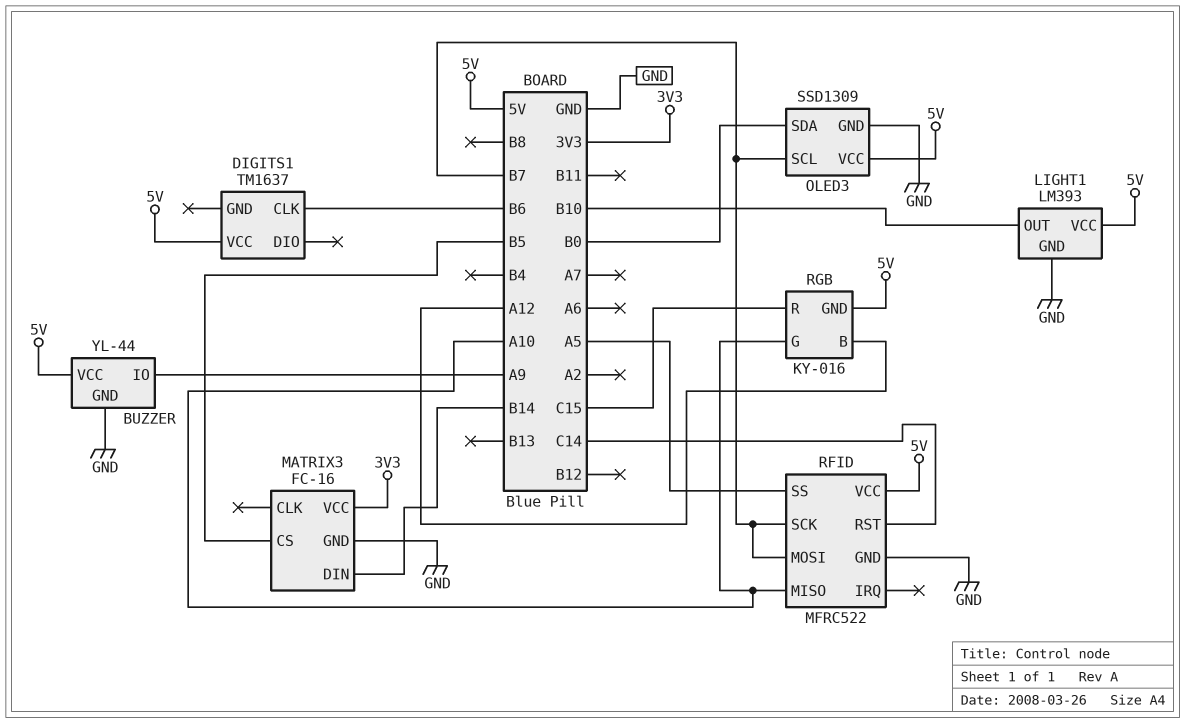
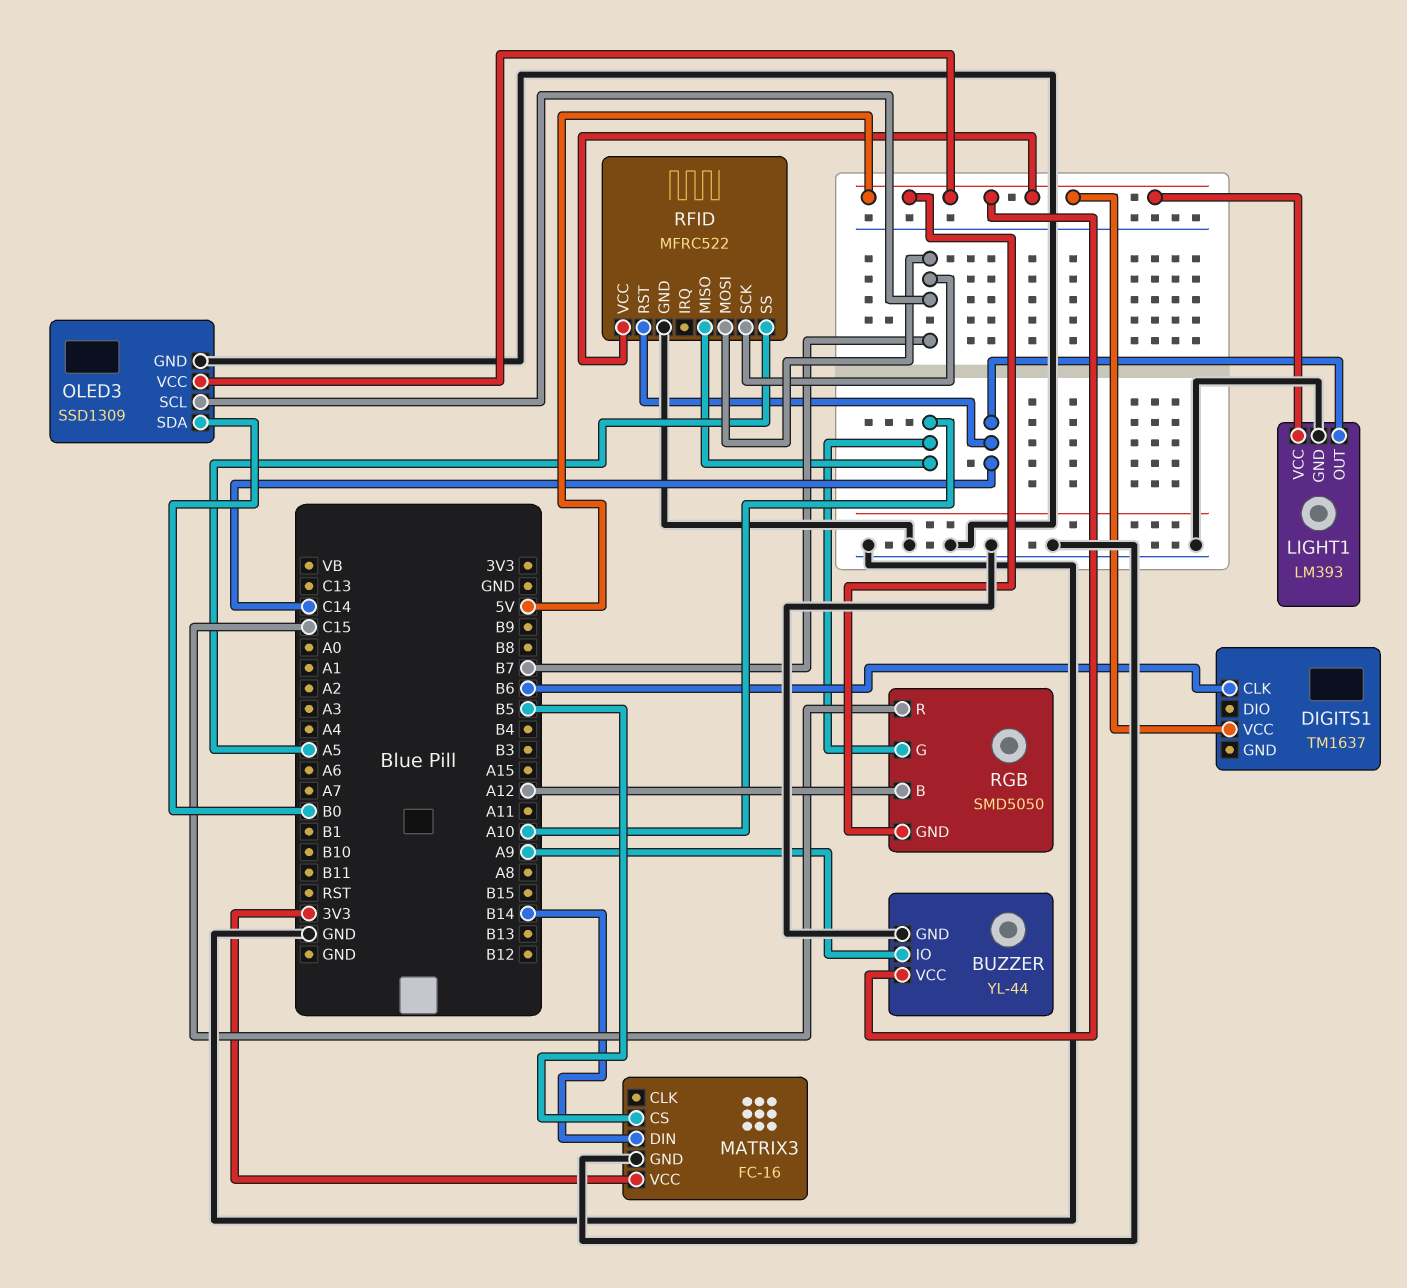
LIGHT1 pin OUT: B10 -> C14
RGB: KY-016 -> SMD5050

